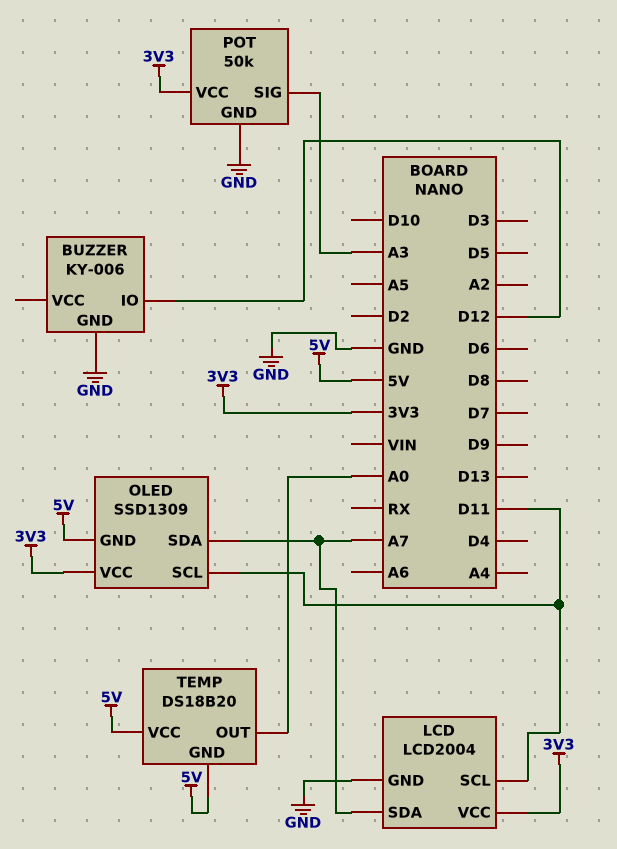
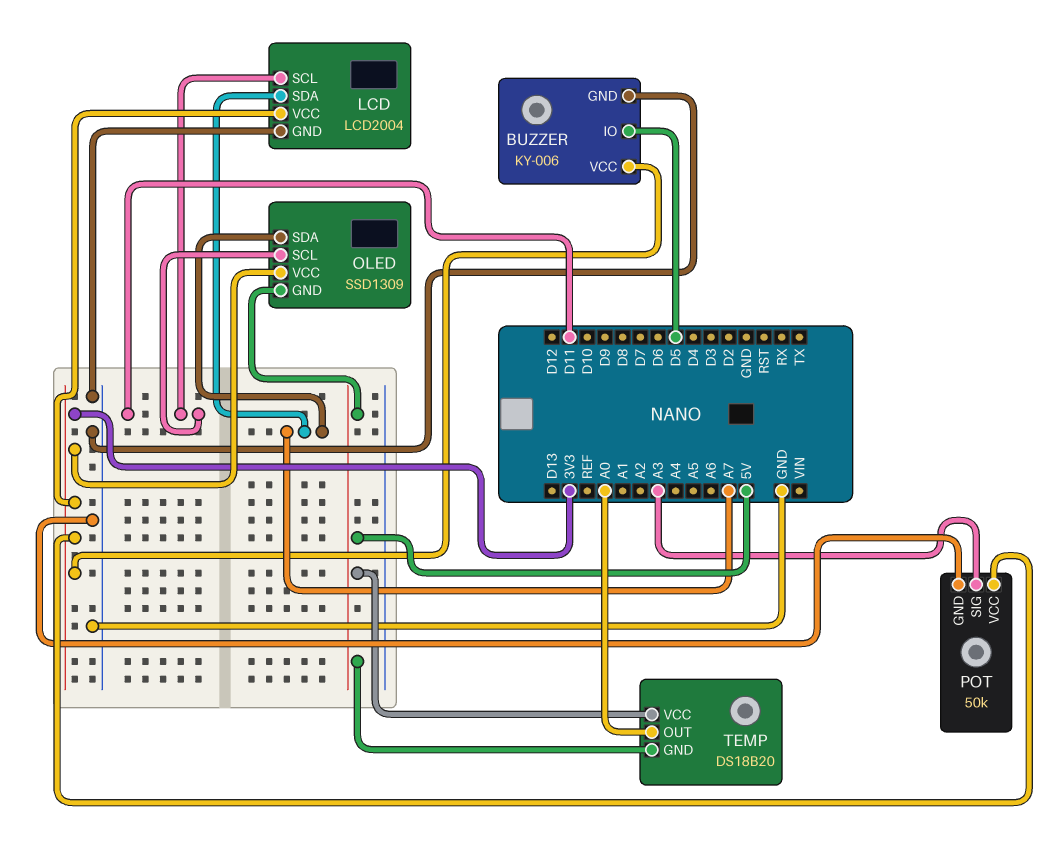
BUZZER pin IO: D12 -> D5
BUZZER pin VCC: none -> 3V3

